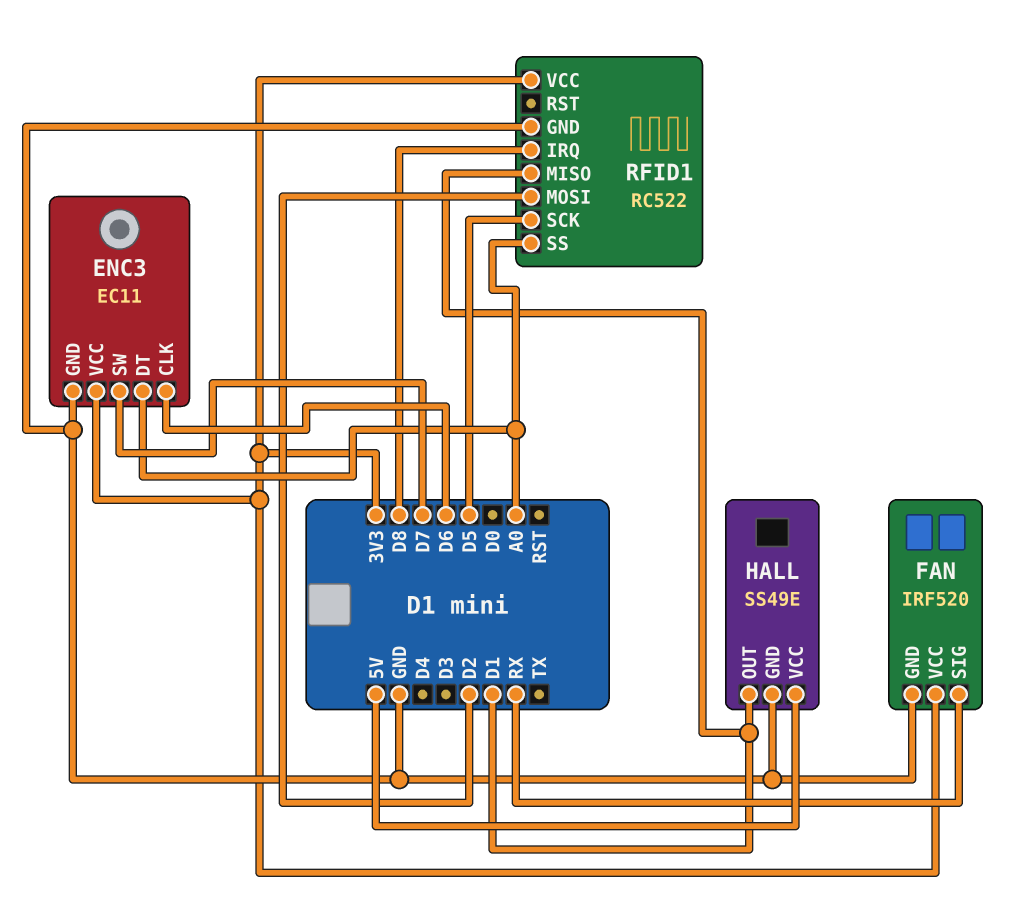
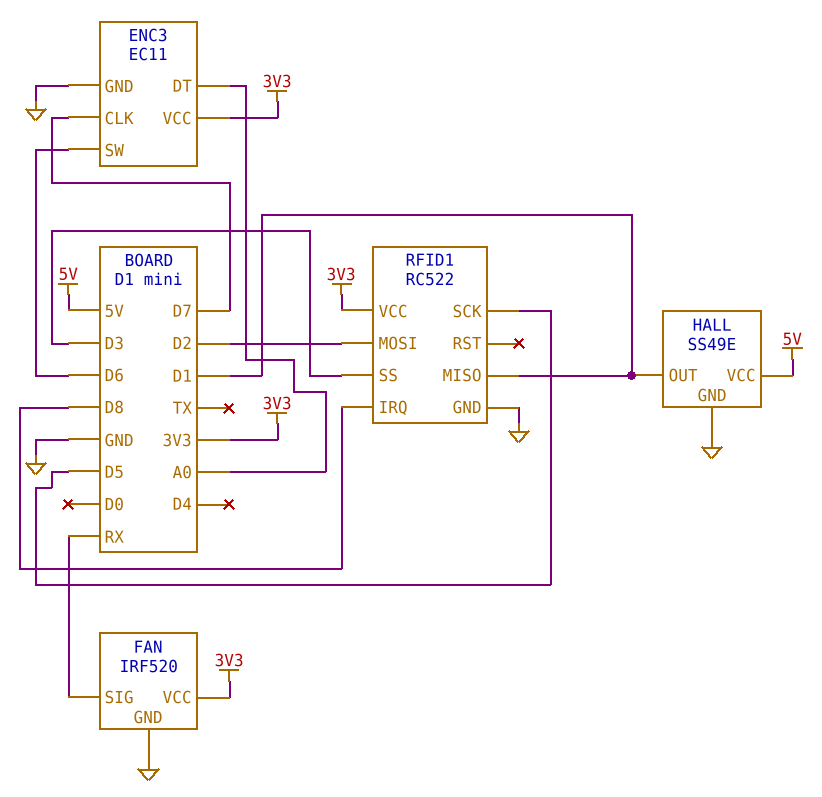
ENC3 pin CLK: D6 -> D7
ENC3 pin SW: D7 -> D6
RFID1 pin SS: A0 -> D3

